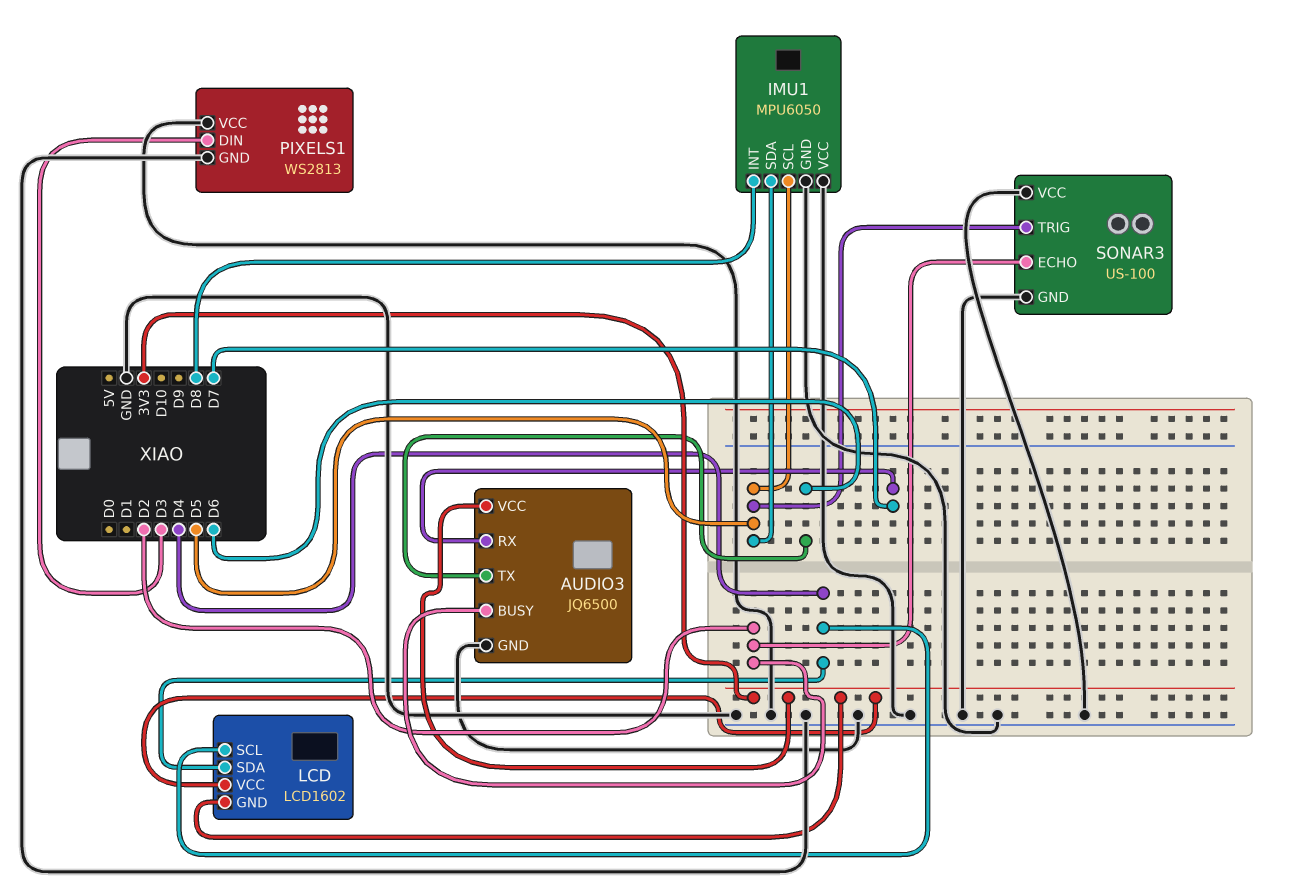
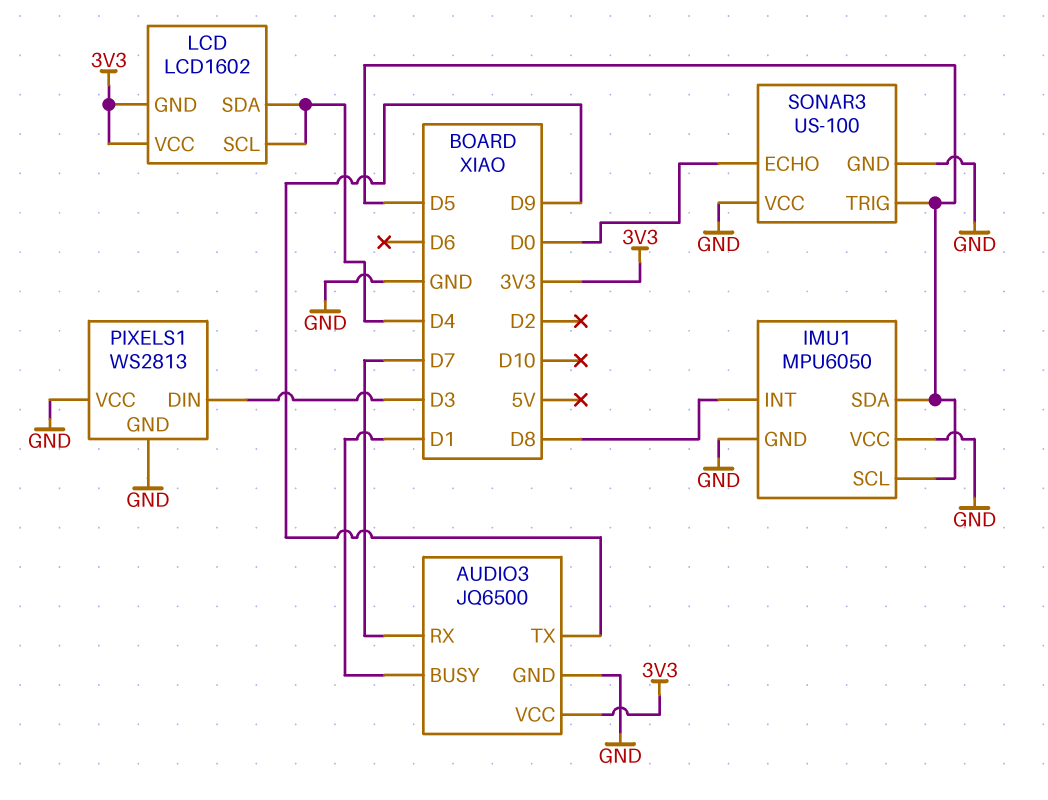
AUDIO3 pin BUSY: D2 -> D1
AUDIO3 pin TX: D6 -> D9
SONAR3 pin ECHO: D2 -> D0

